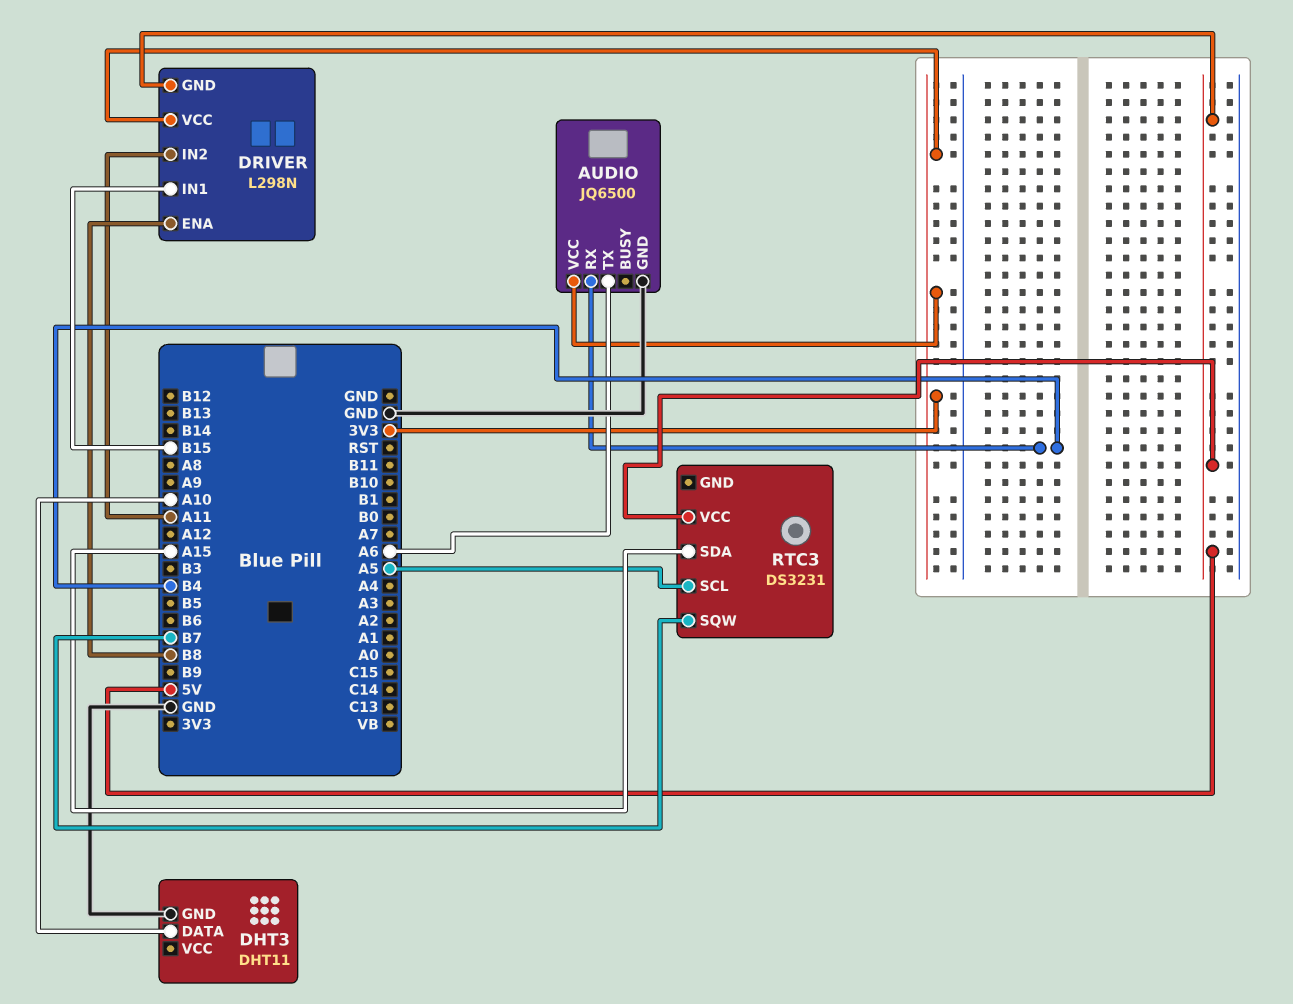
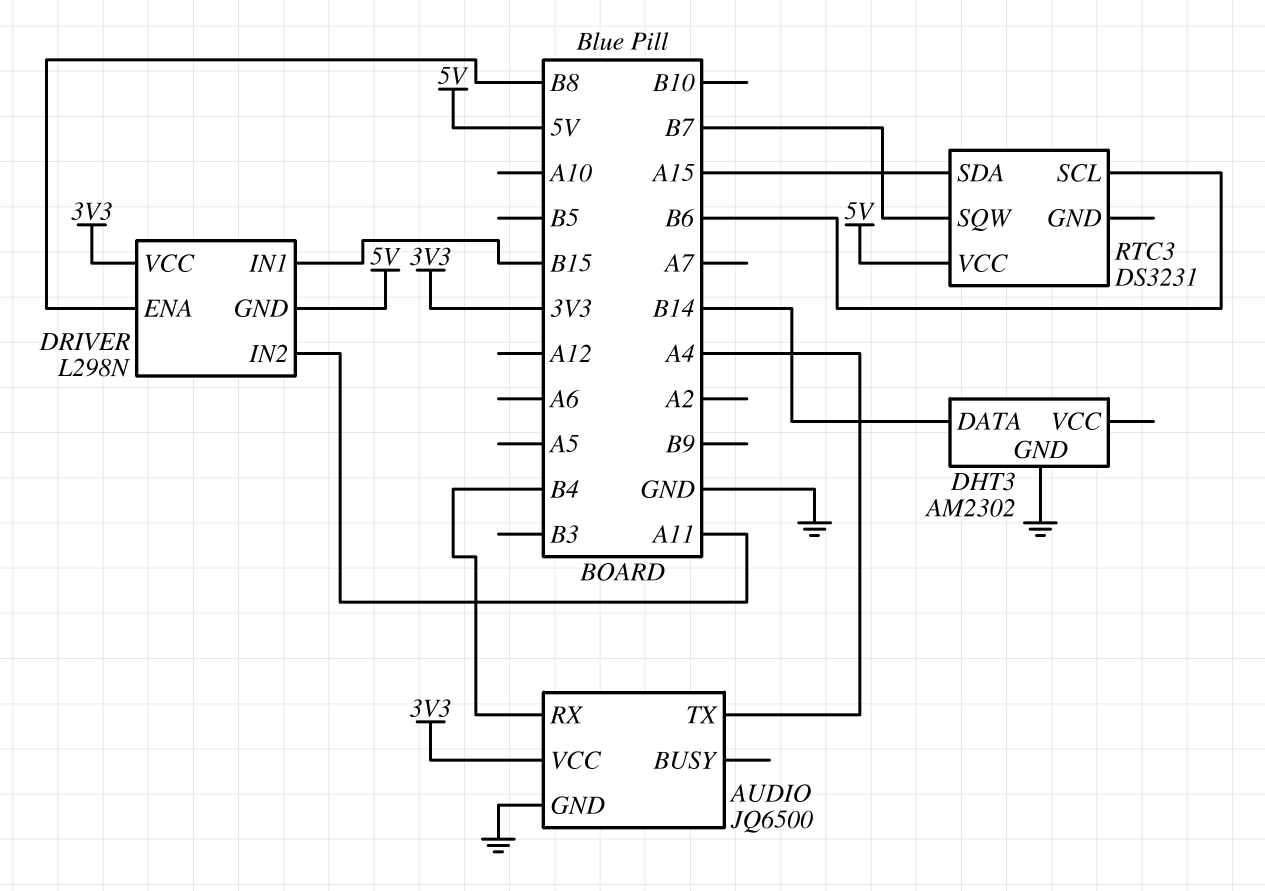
AUDIO pin TX: A6 -> A4
DHT3: DHT11 -> AM2302
DHT3 pin DATA: A10 -> B14
RTC3 pin SCL: A5 -> B6

